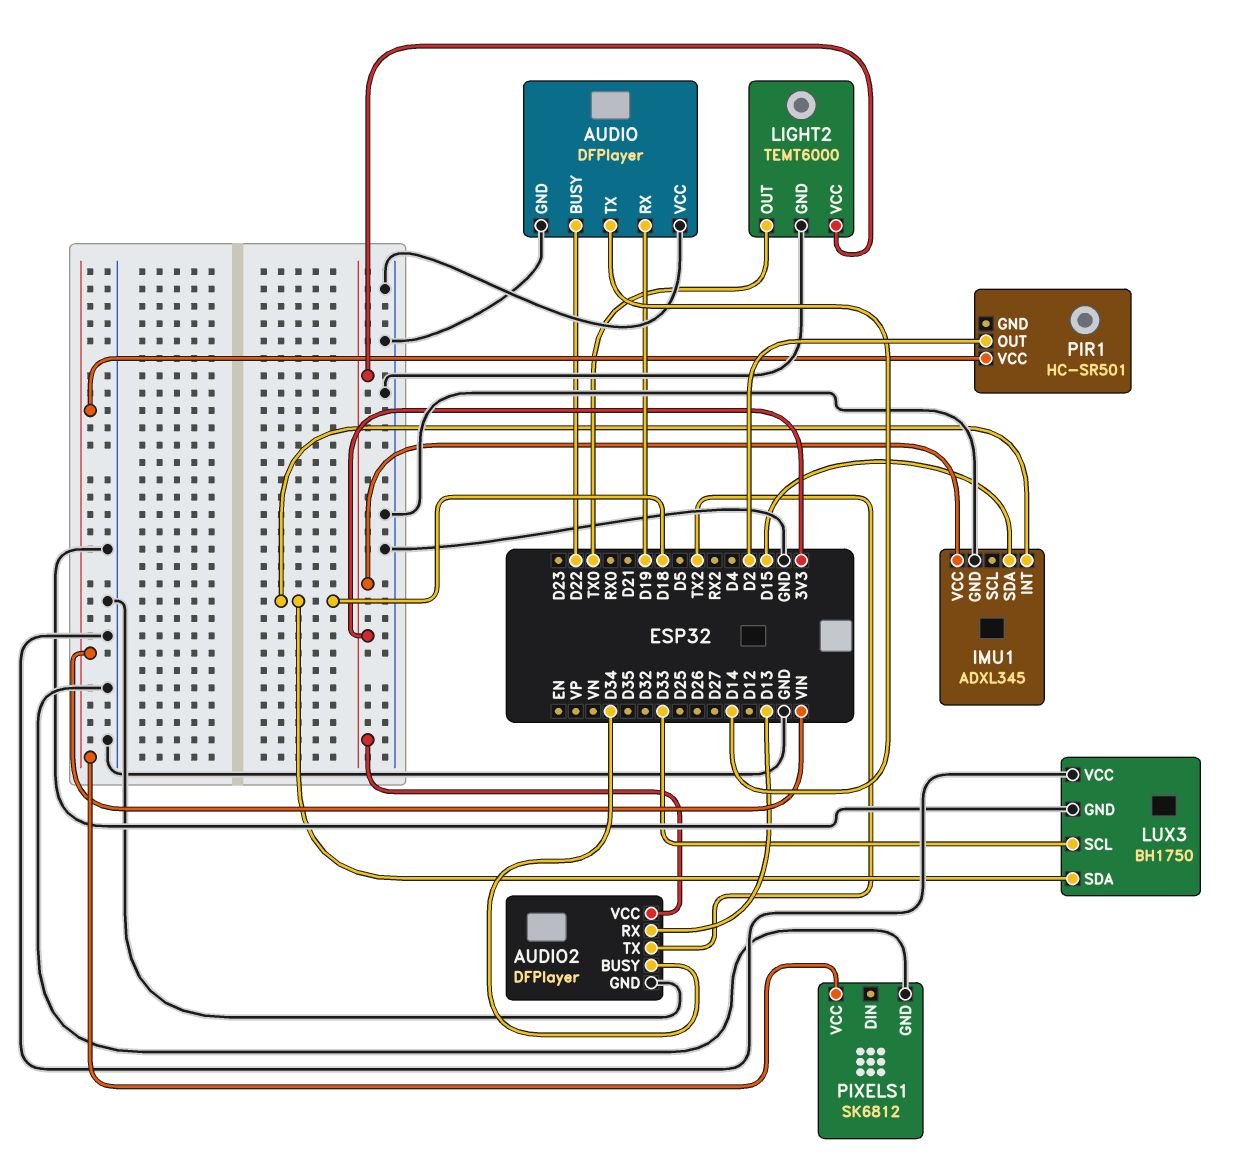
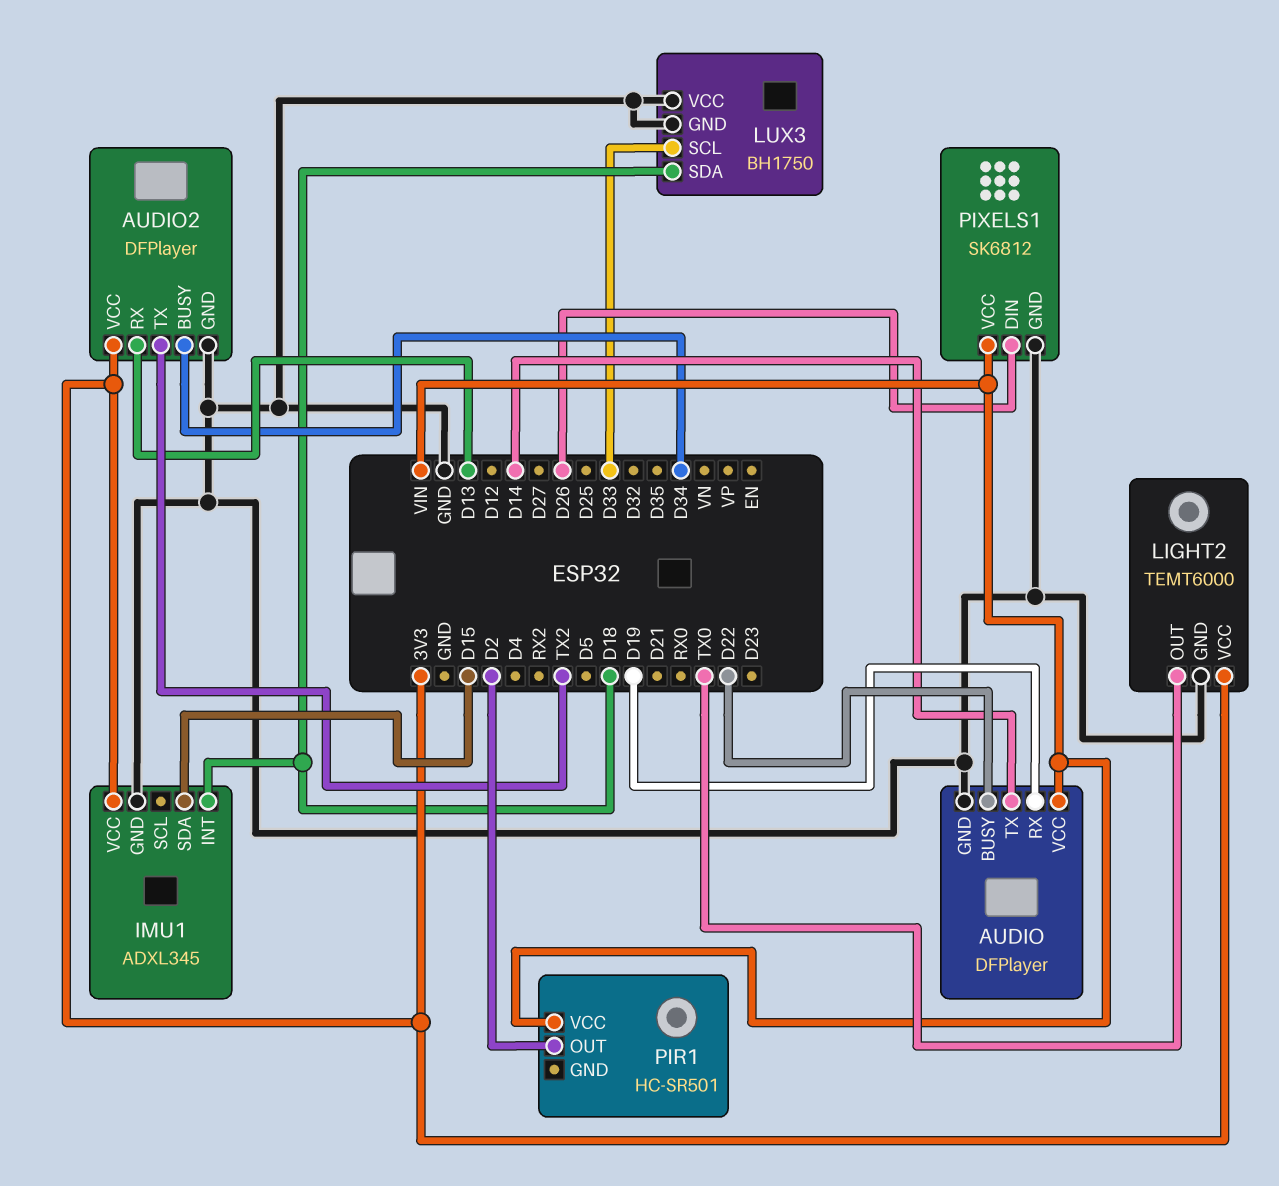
AUDIO pin VCC: GND -> VIN
PIXELS1 pin DIN: none -> D26

